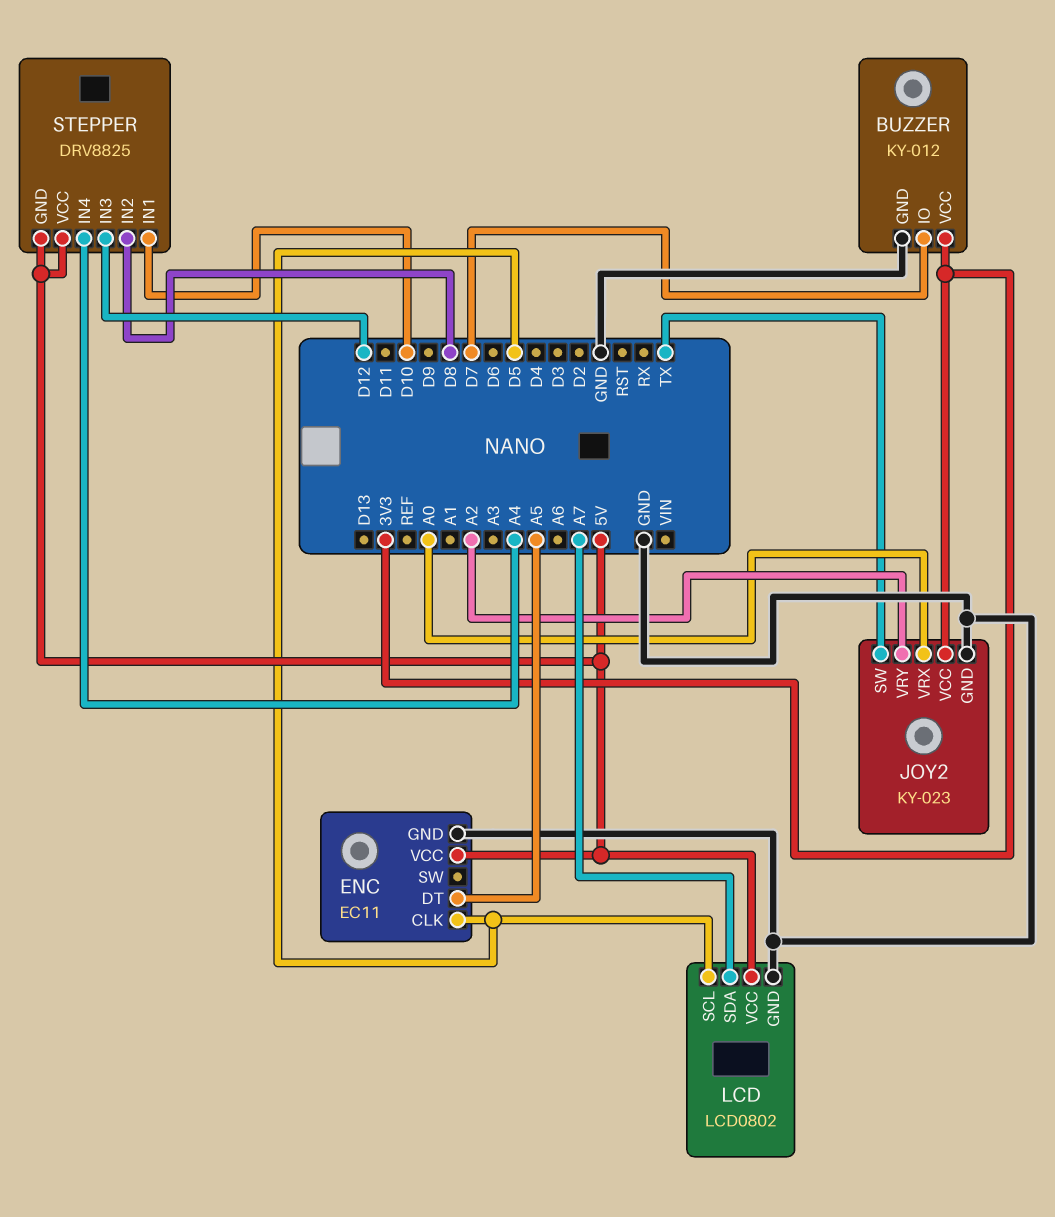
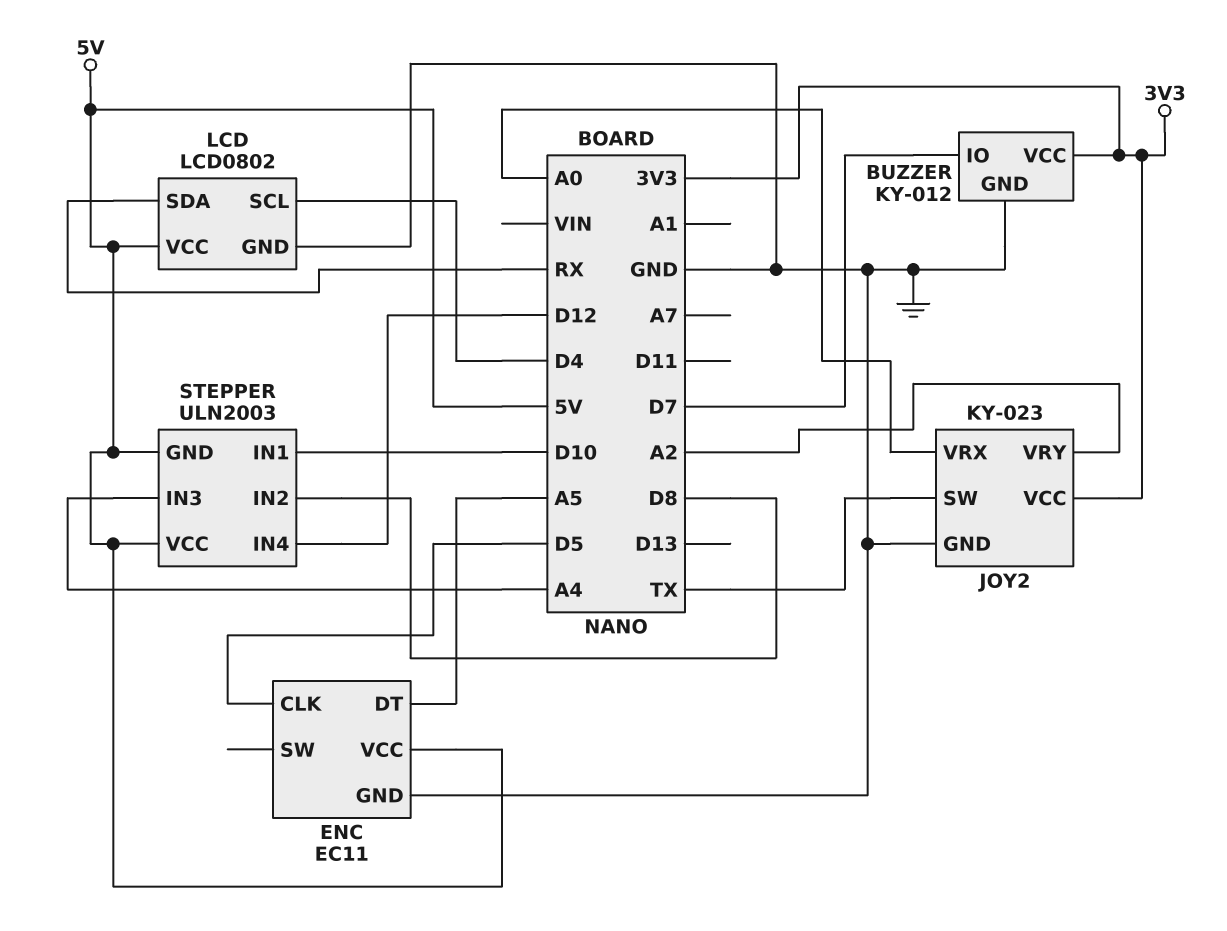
LCD pin SCL: D5 -> D4
LCD pin SDA: A7 -> RX
STEPPER: DRV8825 -> ULN2003
STEPPER pin IN3: D12 -> A4
STEPPER pin IN4: A4 -> D12

